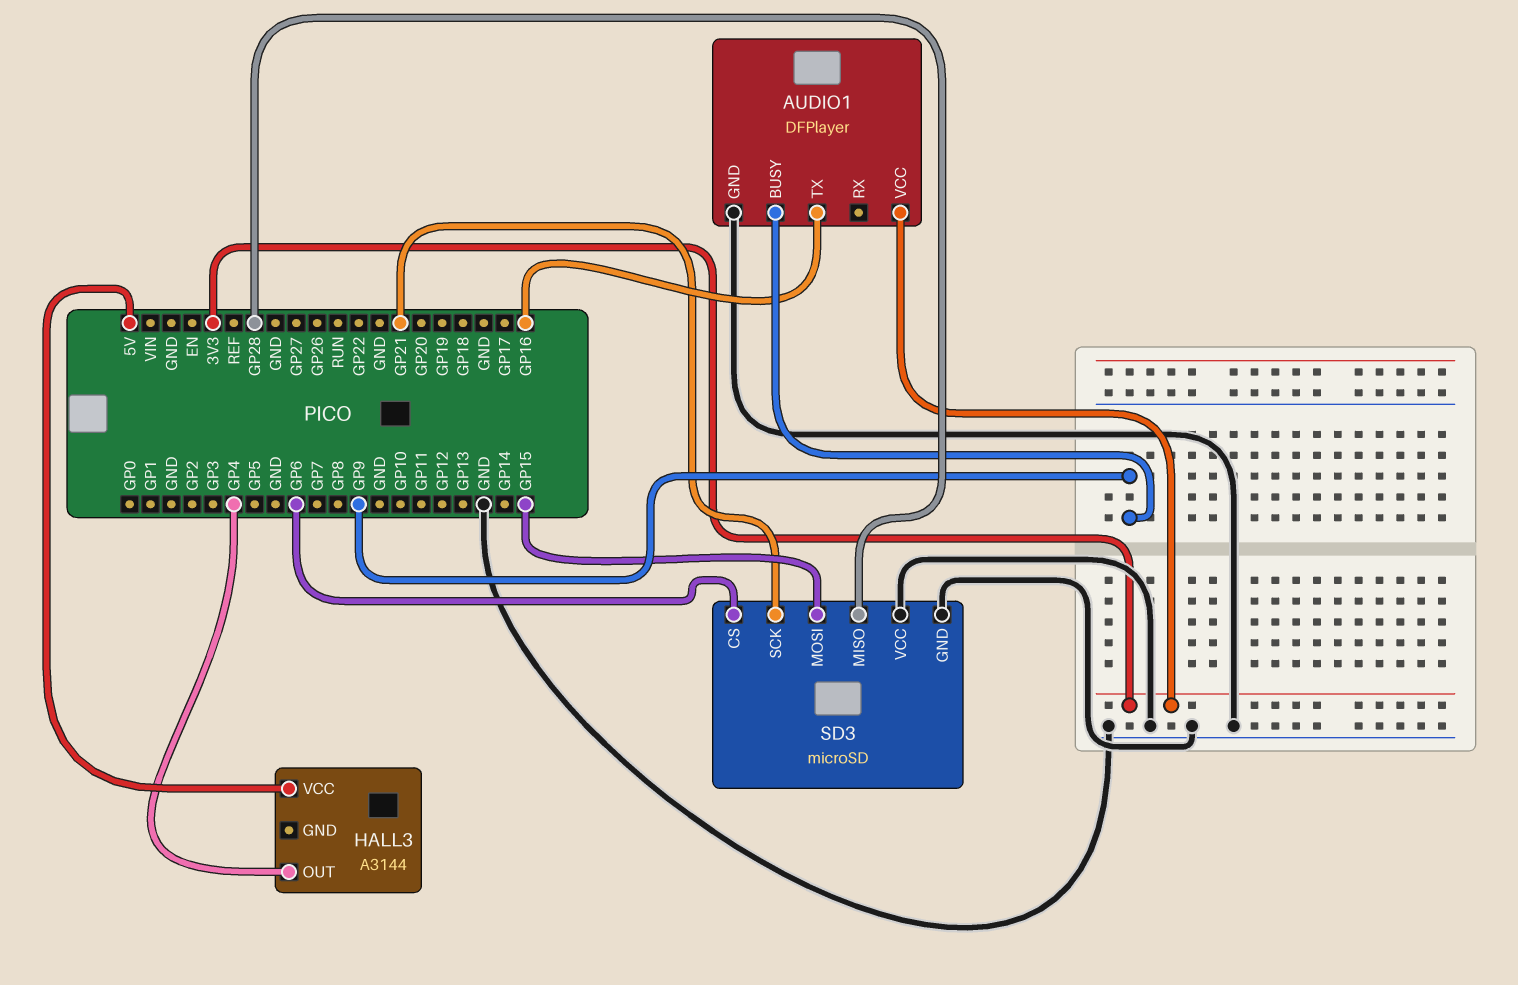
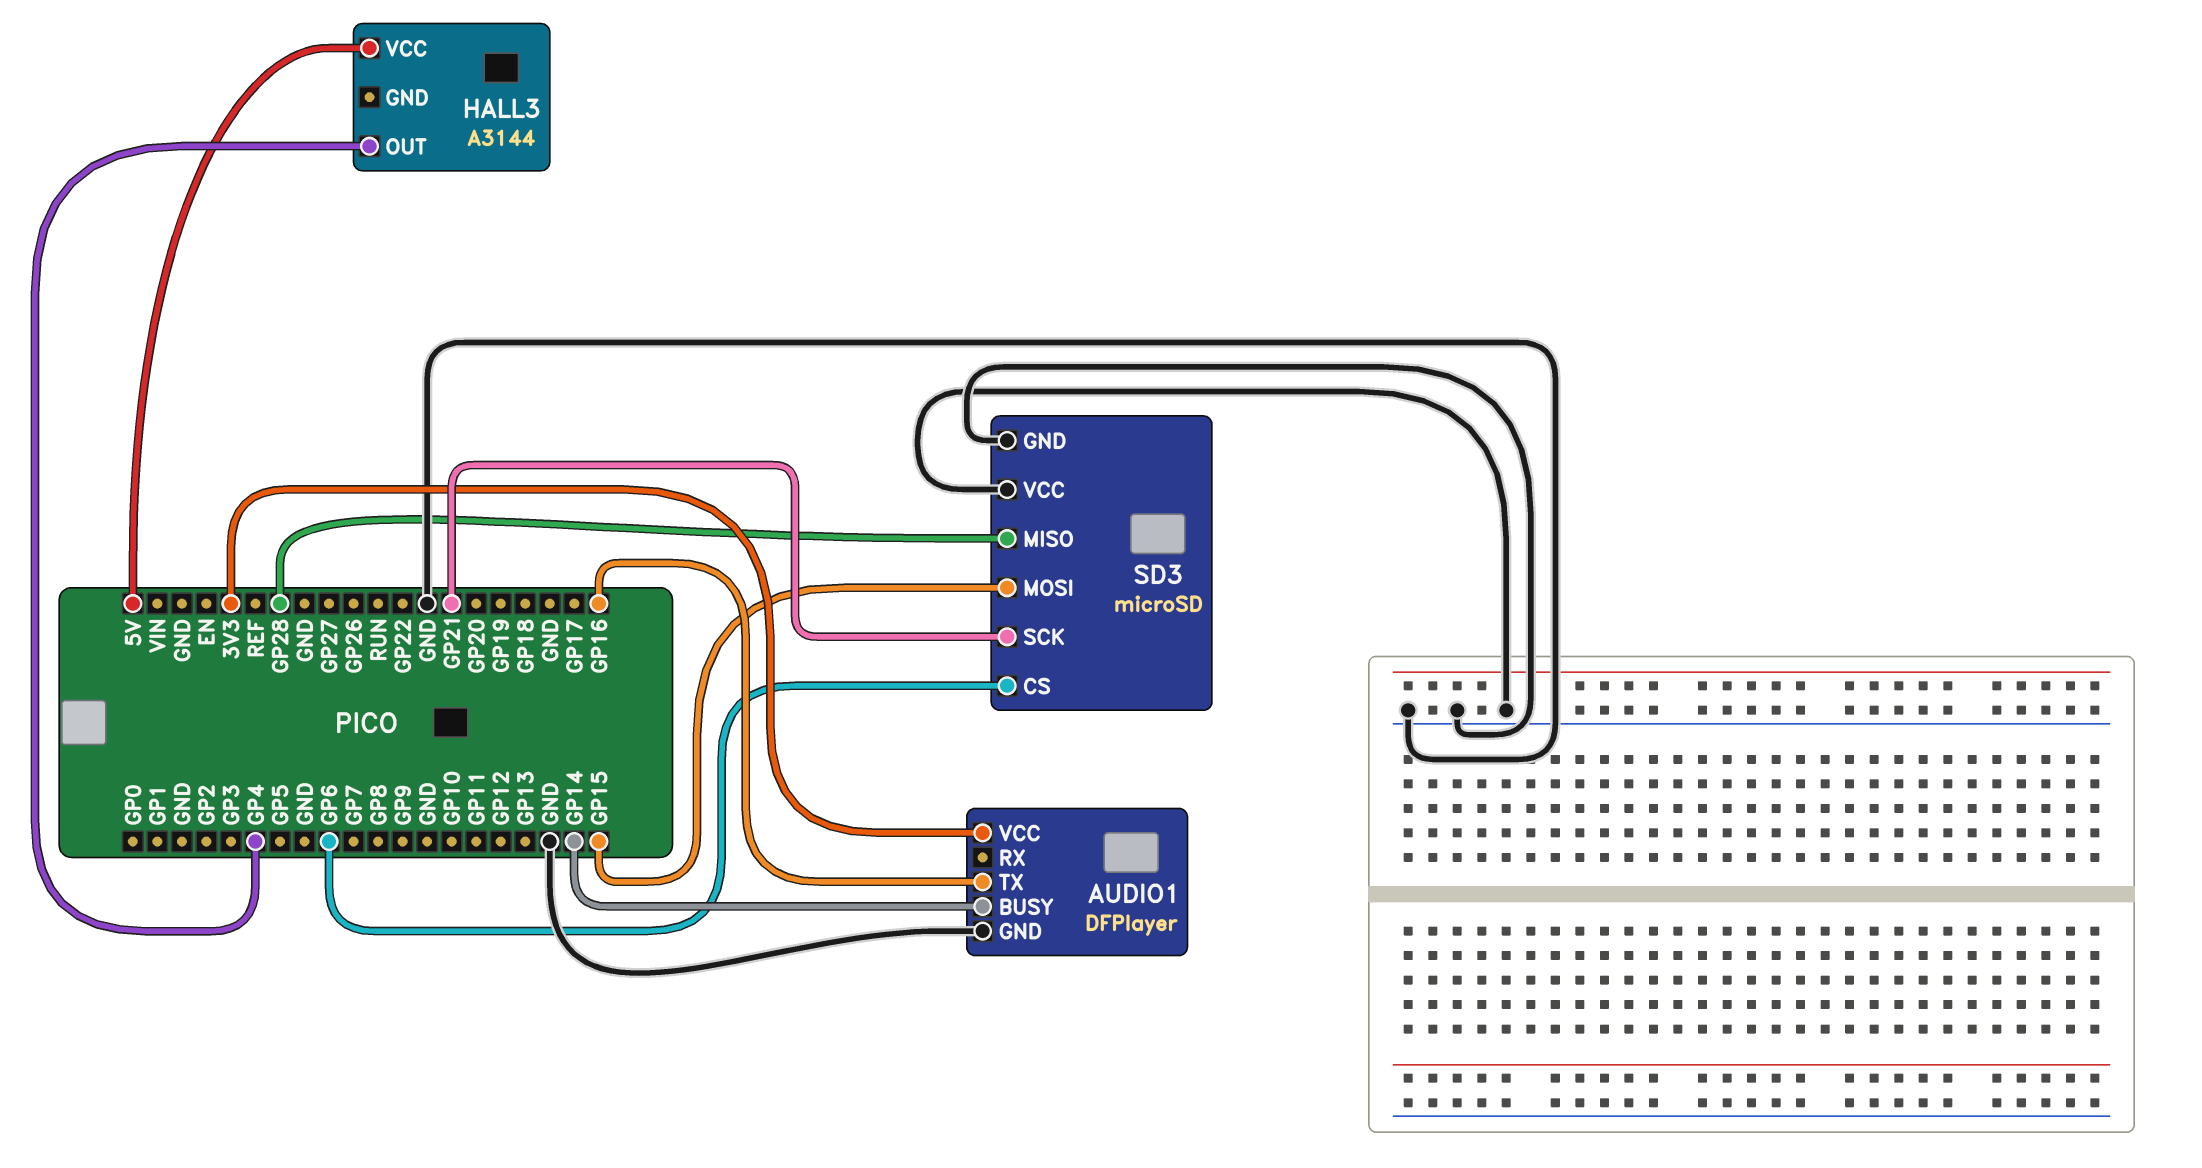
AUDIO1 pin BUSY: GP9 -> GP14

